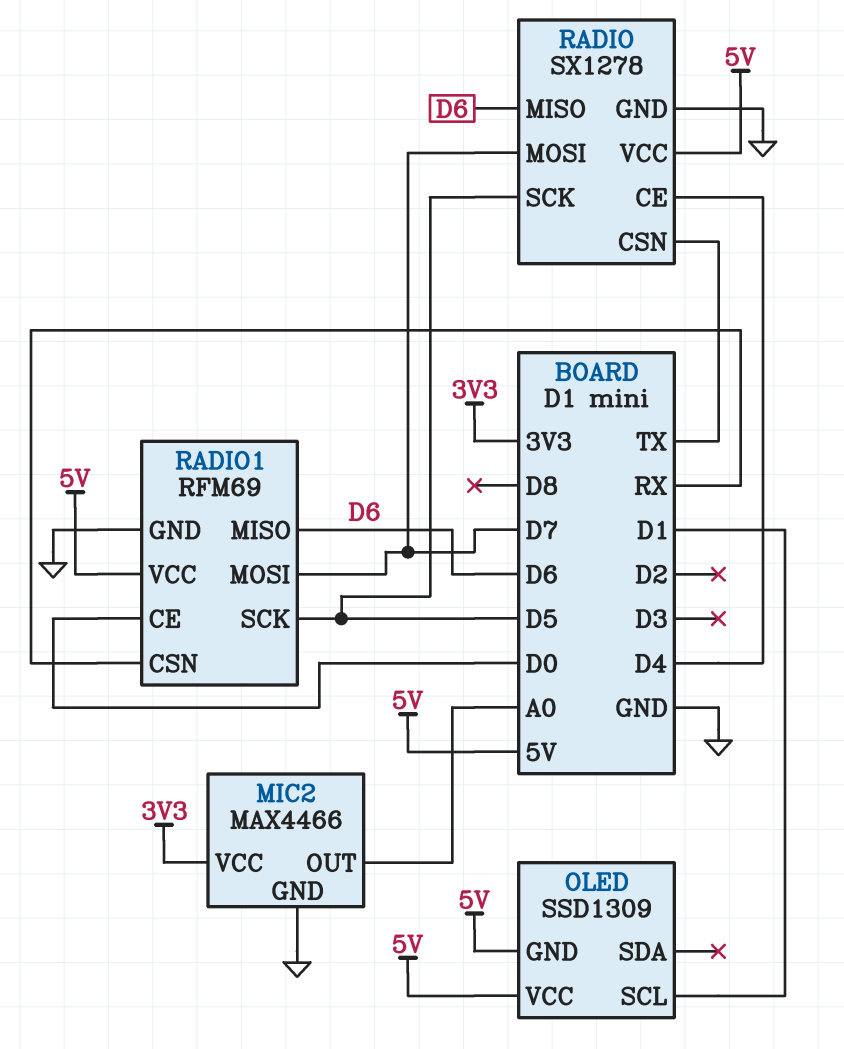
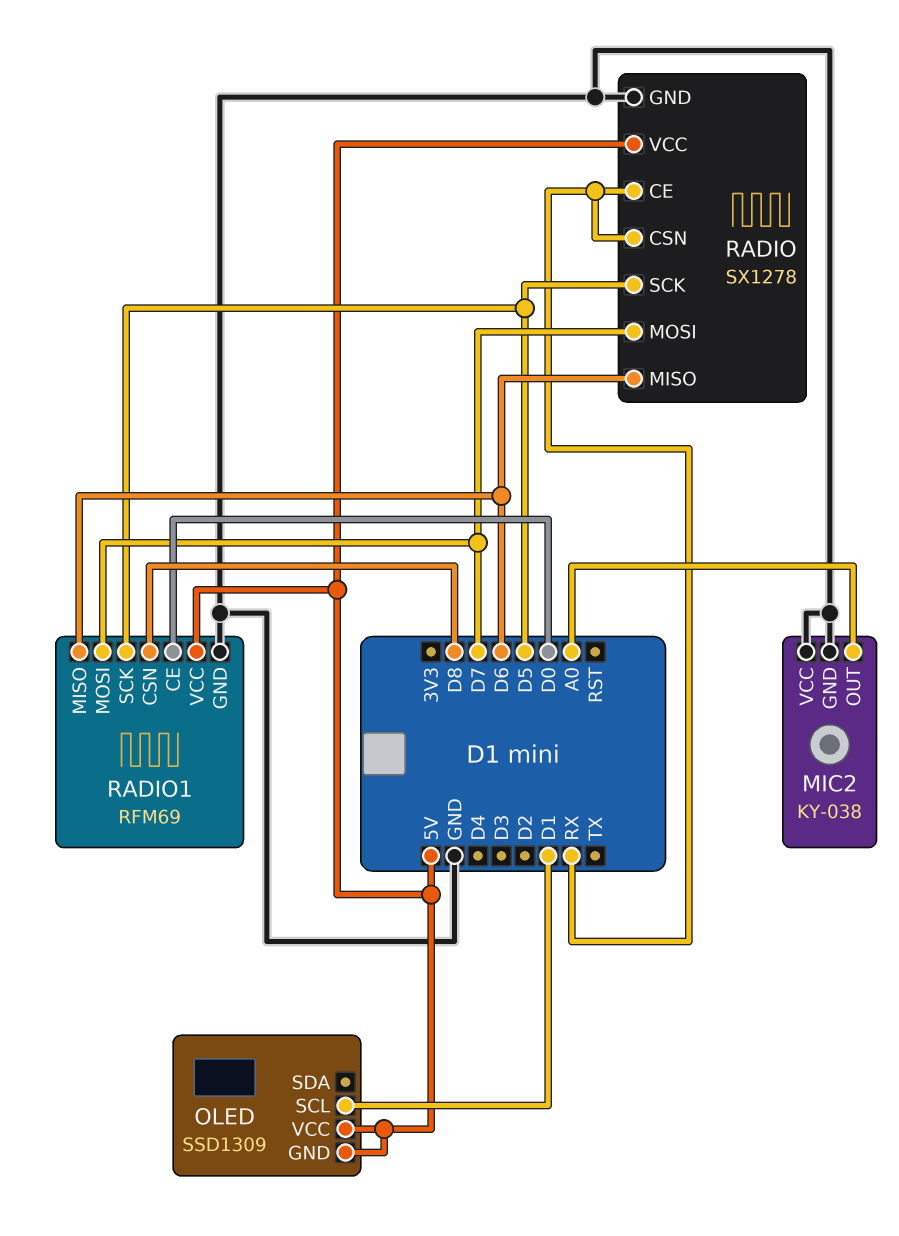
MIC2: MAX4466 -> KY-038
MIC2 pin VCC: 3V3 -> GND
RADIO pin CE: D4 -> RX
RADIO pin CSN: TX -> RX
RADIO1 pin CSN: RX -> D8

